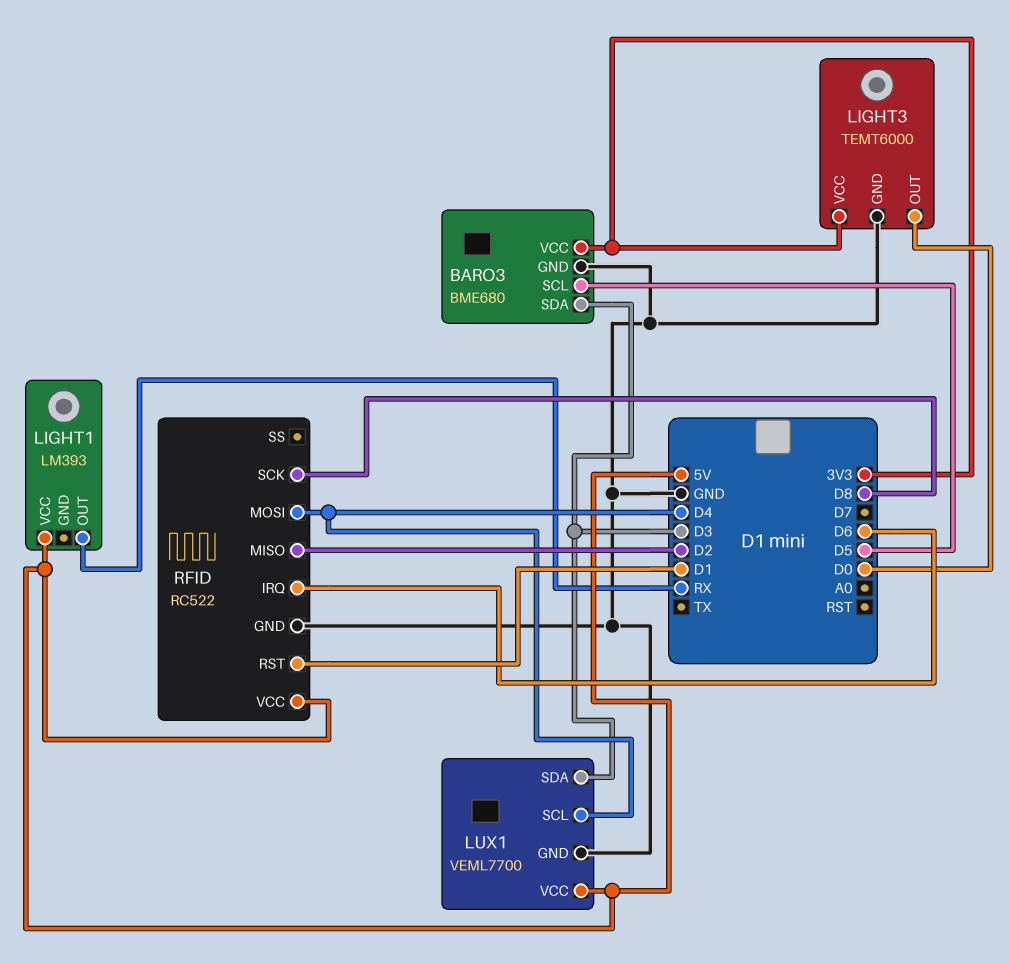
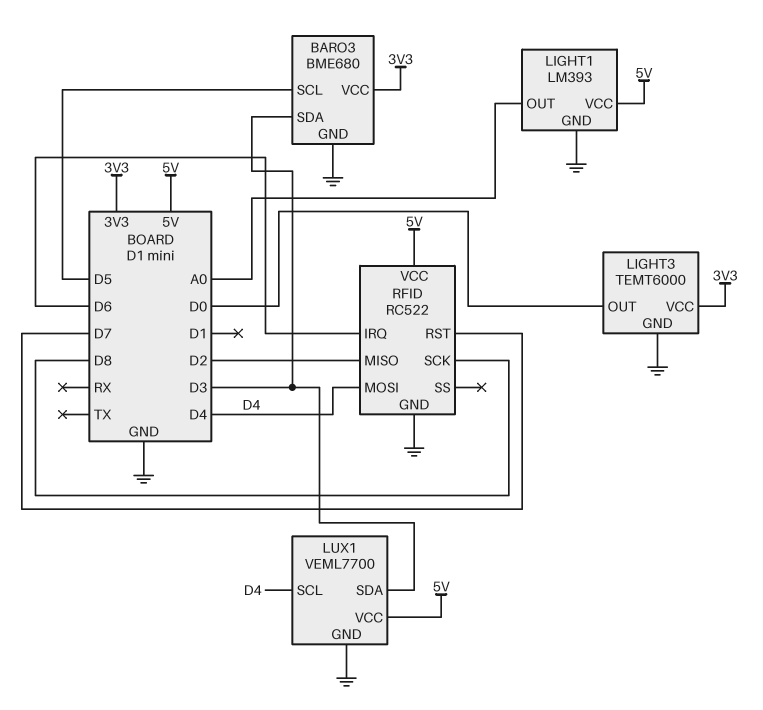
LIGHT1 pin GND: none -> GND
LIGHT1 pin OUT: RX -> A0
RFID pin RST: D1 -> D7

